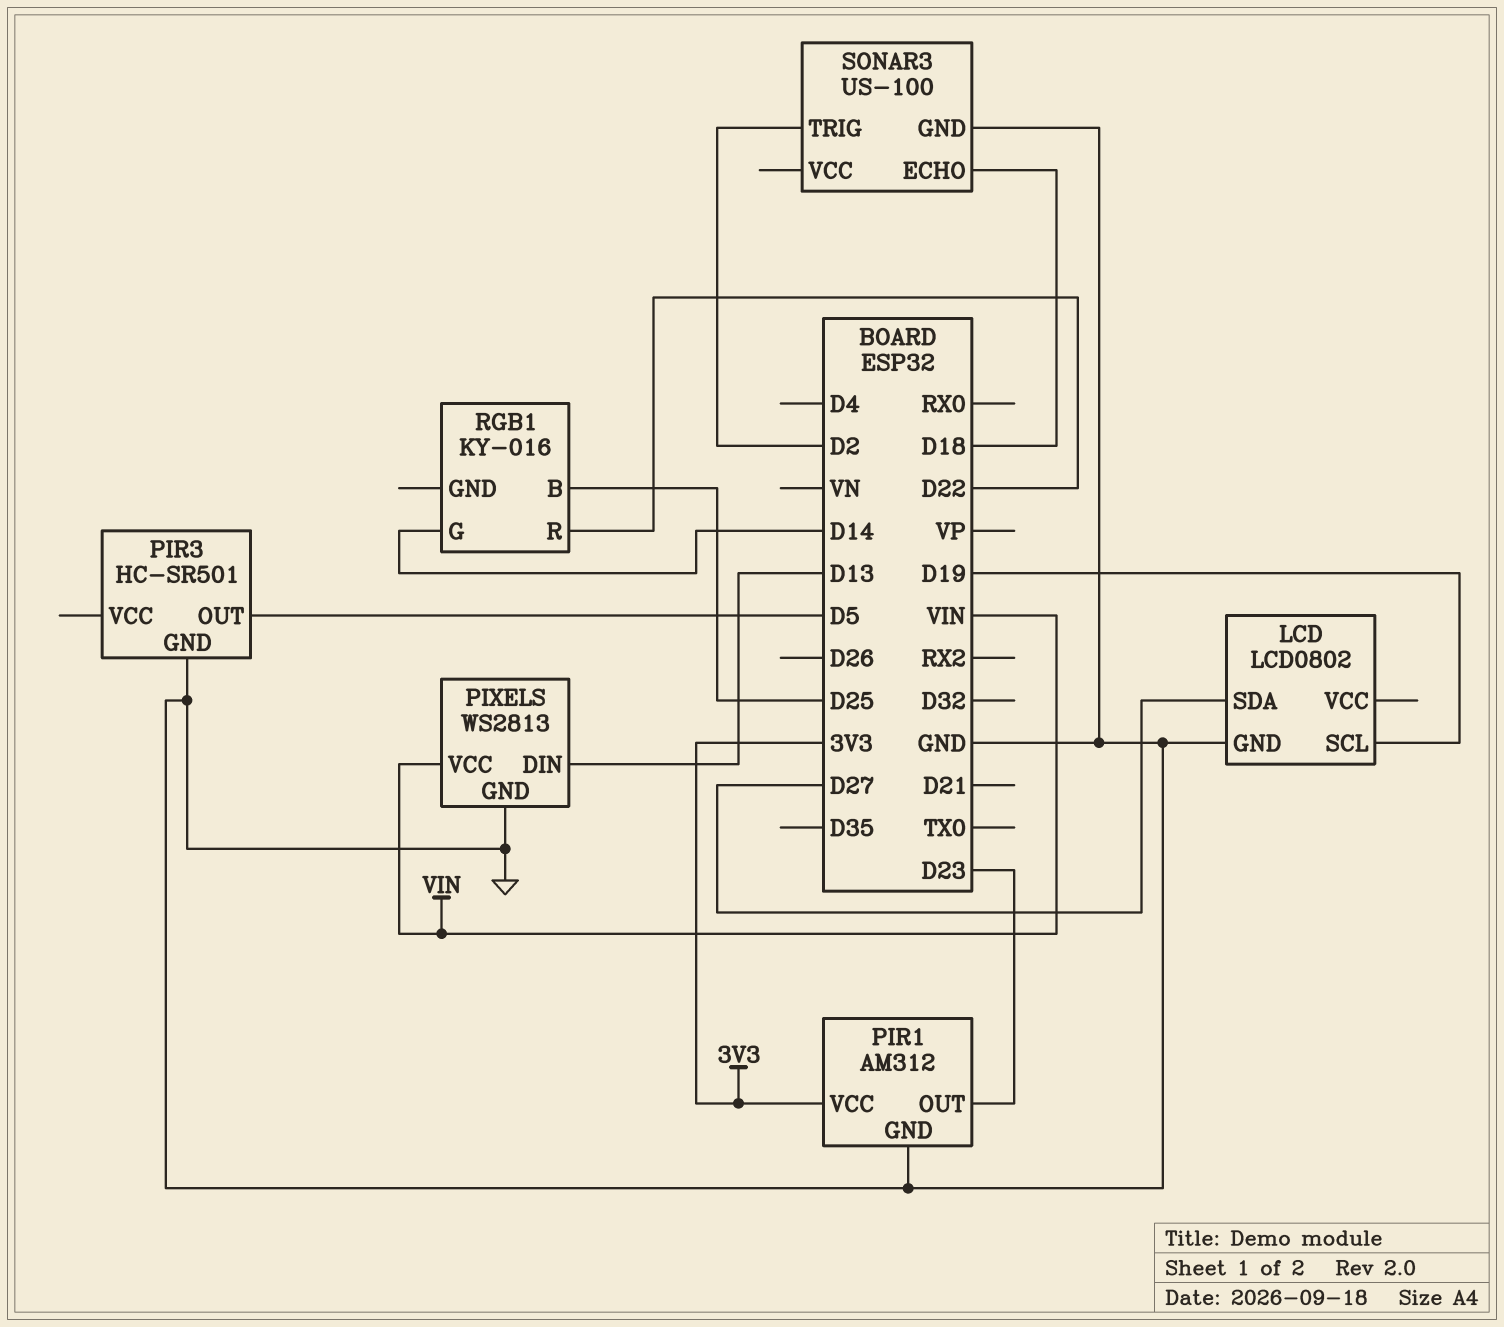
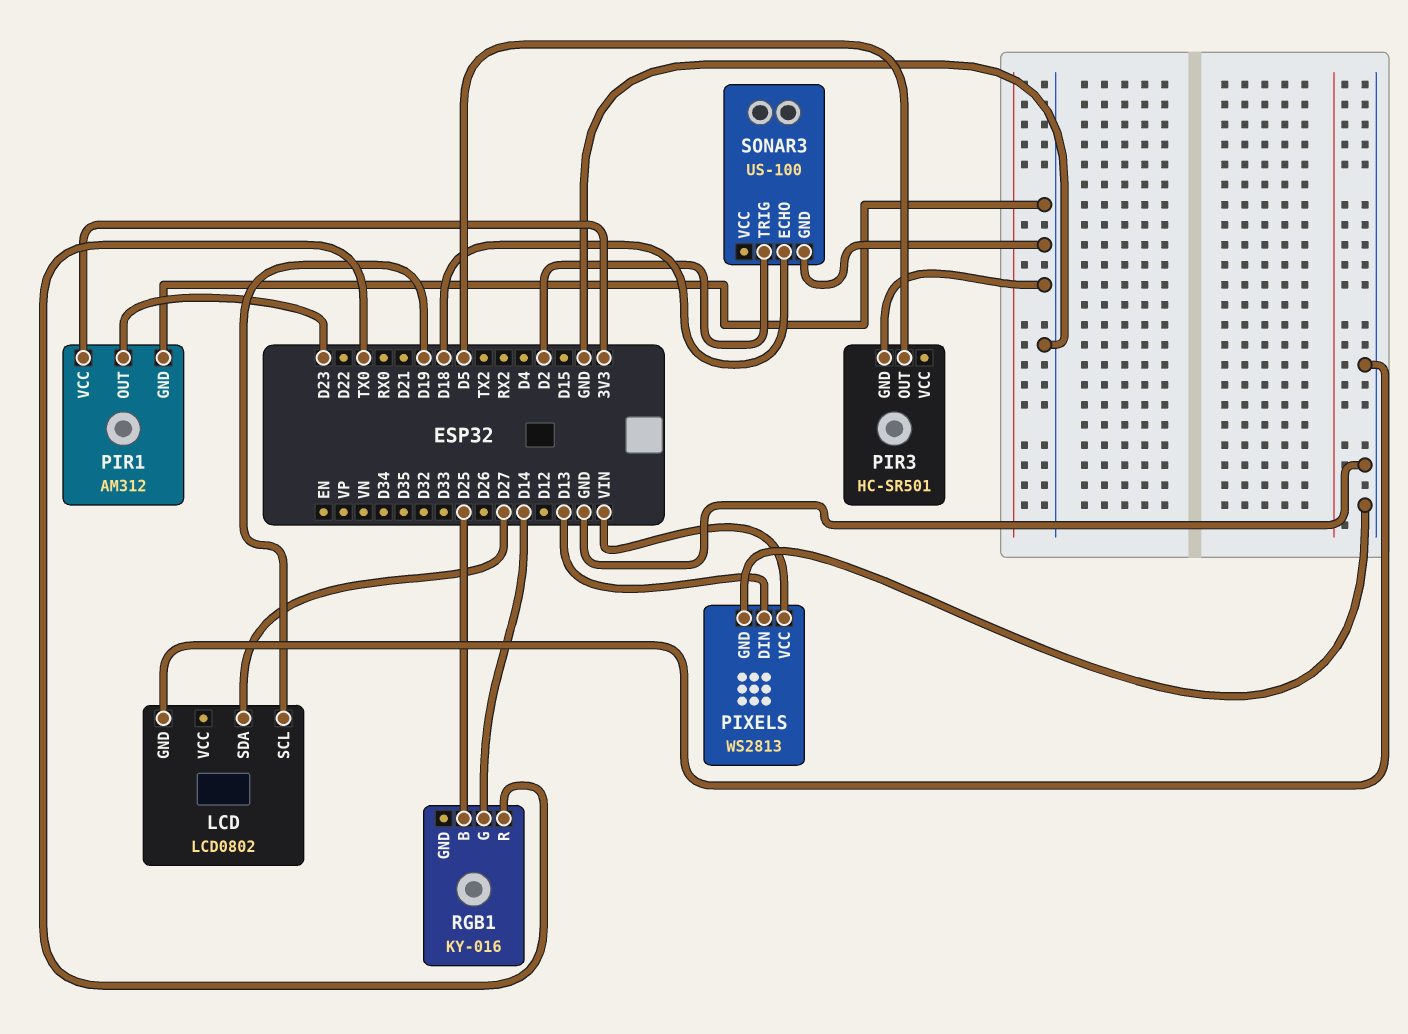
RGB1 pin R: D22 -> TX0

